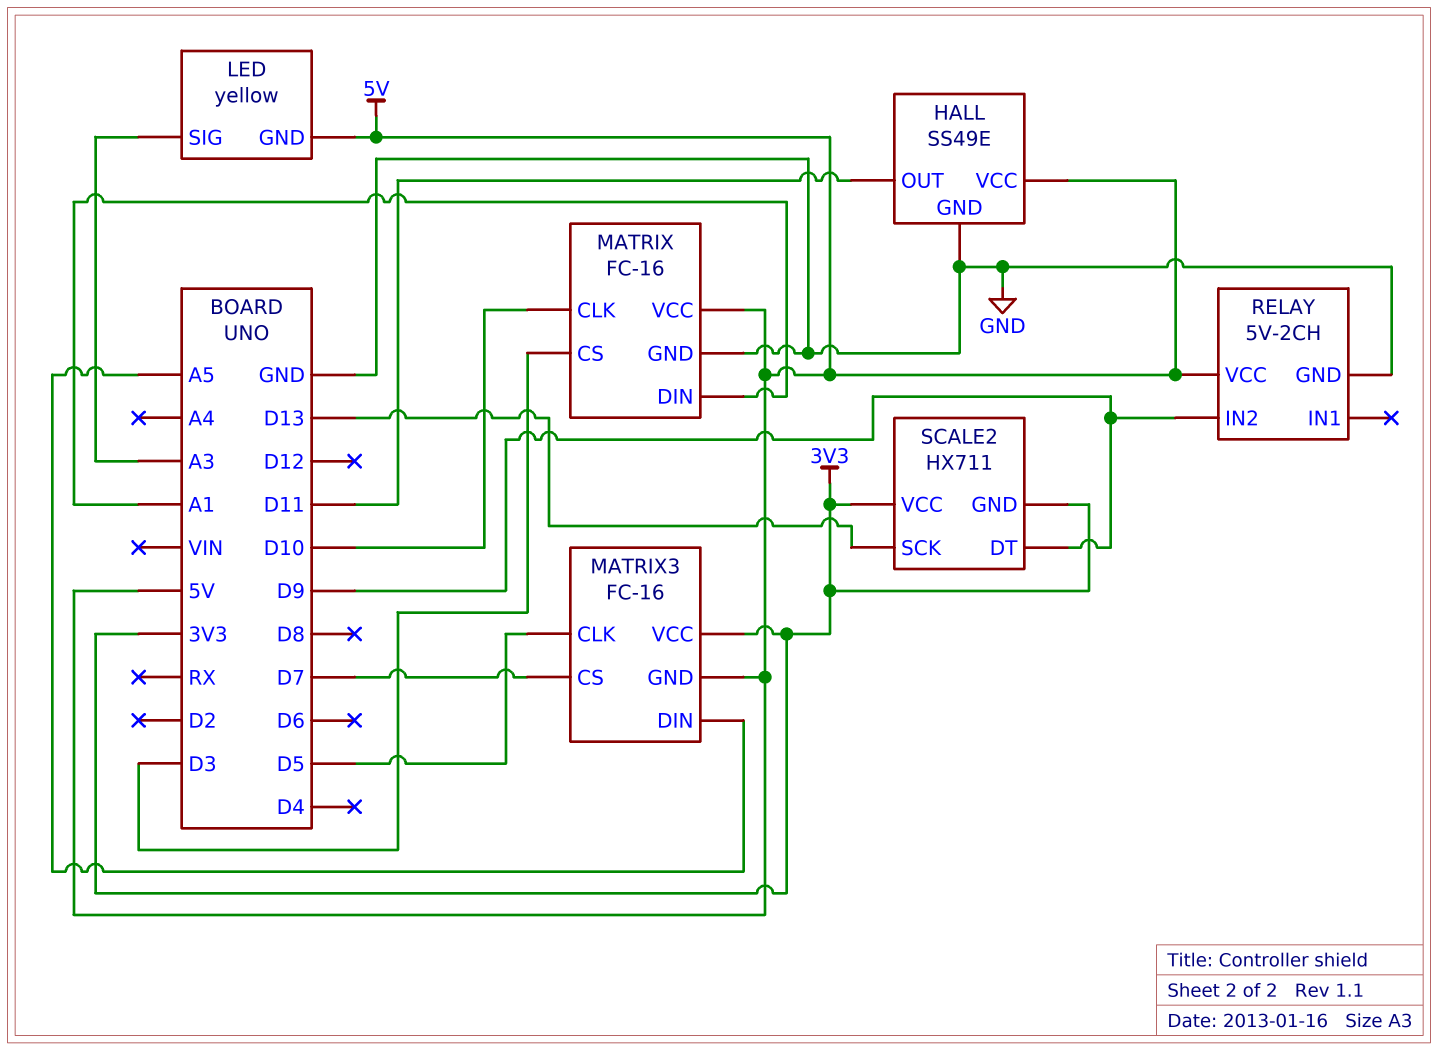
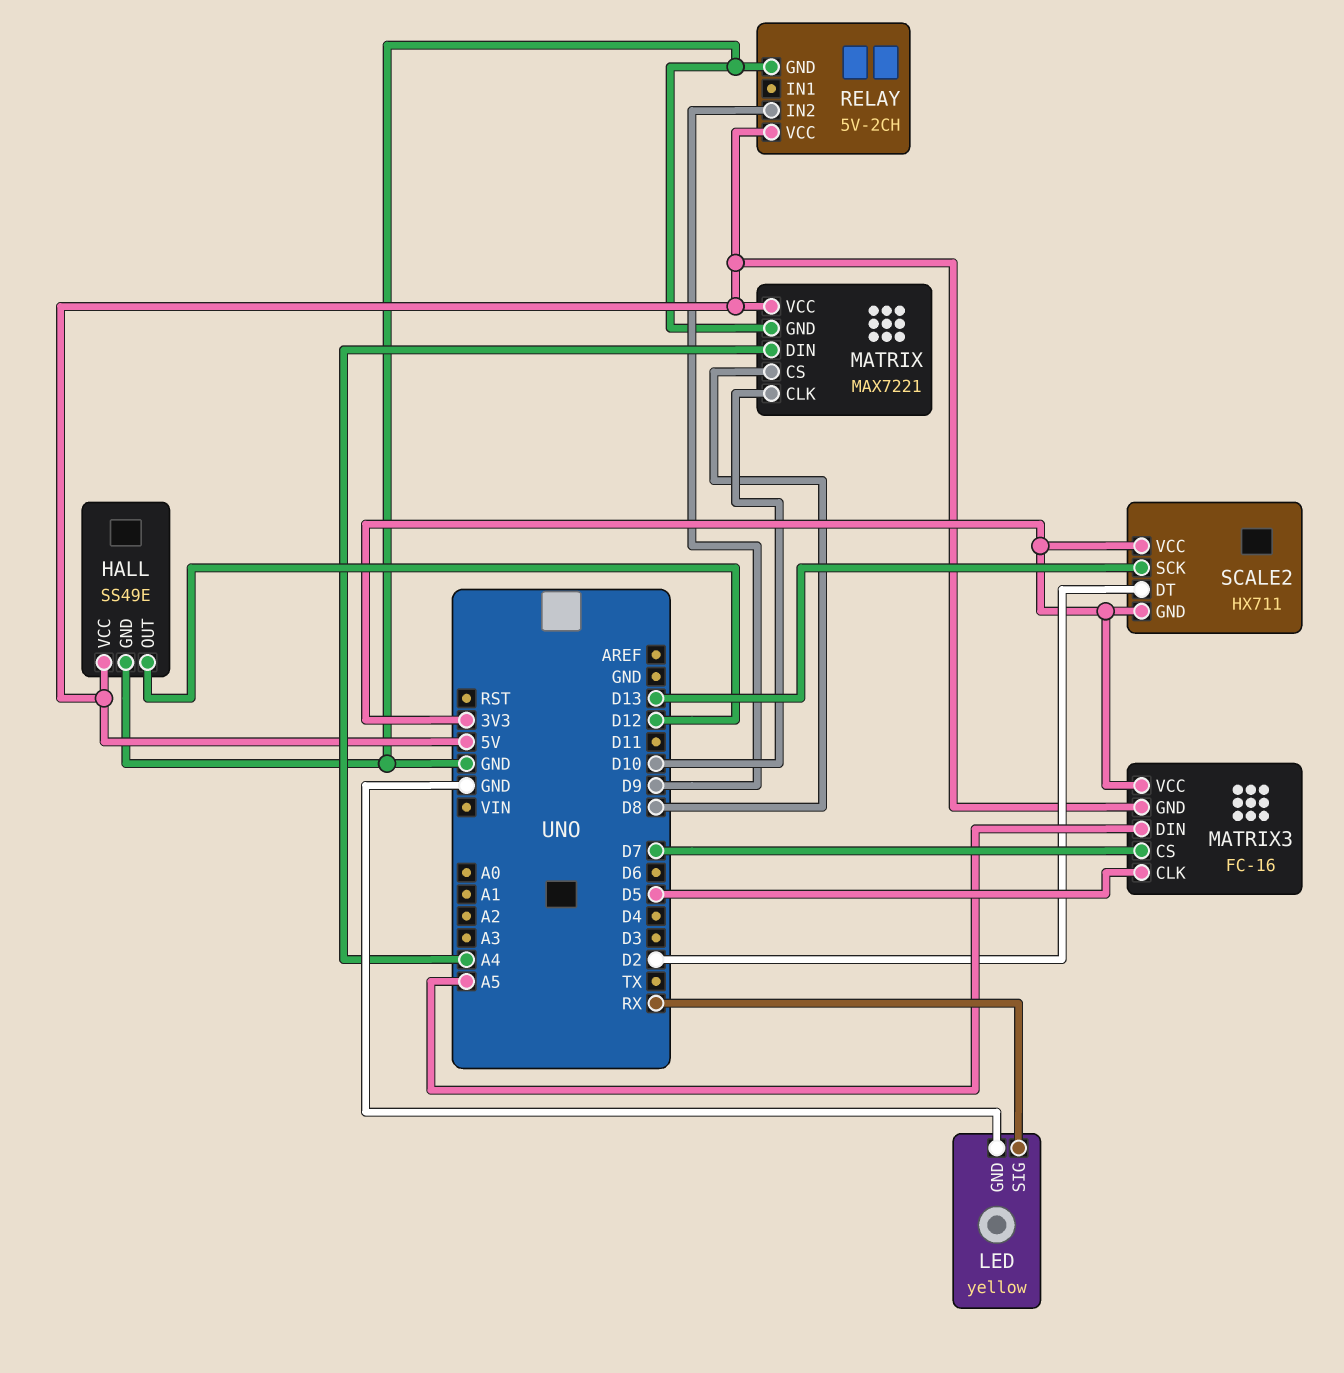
HALL pin OUT: D11 -> D12
LED pin GND: 5V -> GND
LED pin SIG: A3 -> RX
MATRIX: FC-16 -> MAX7221
MATRIX pin CS: D3 -> D8
MATRIX pin DIN: A1 -> A4
SCALE2 pin DT: D9 -> D2

